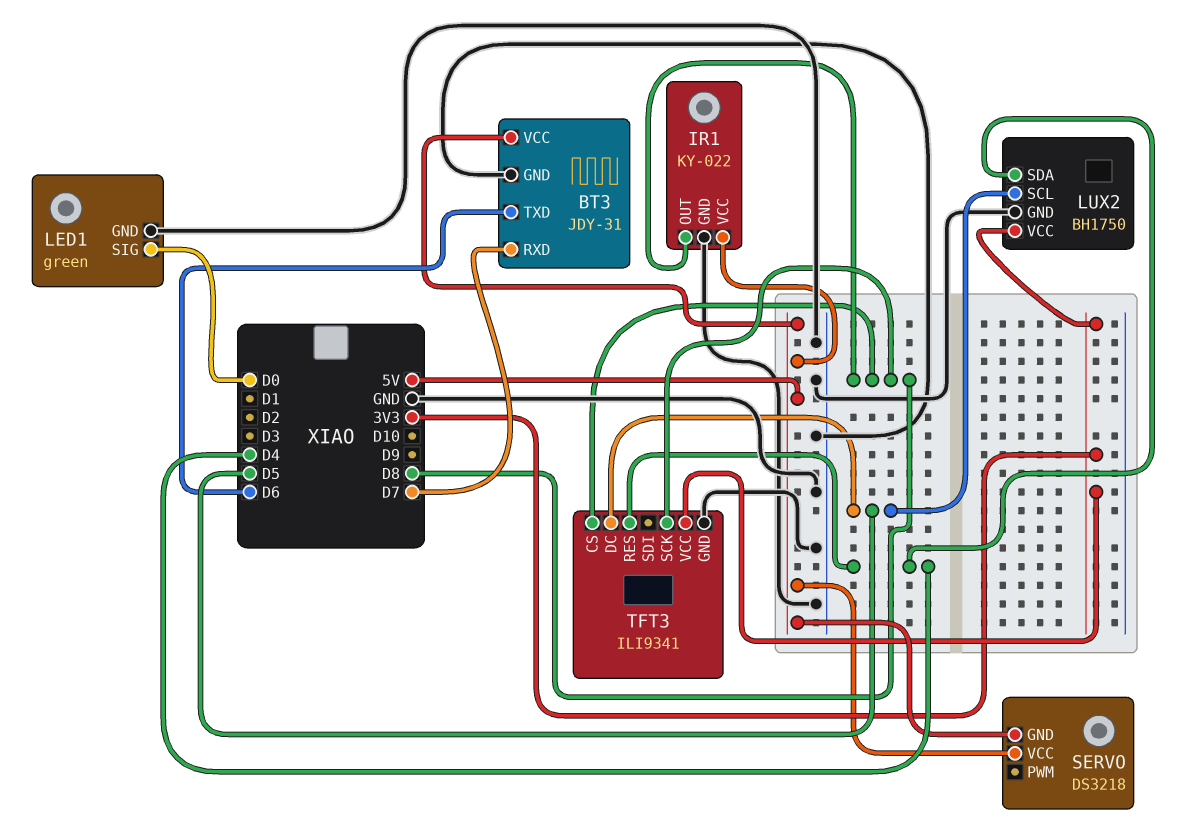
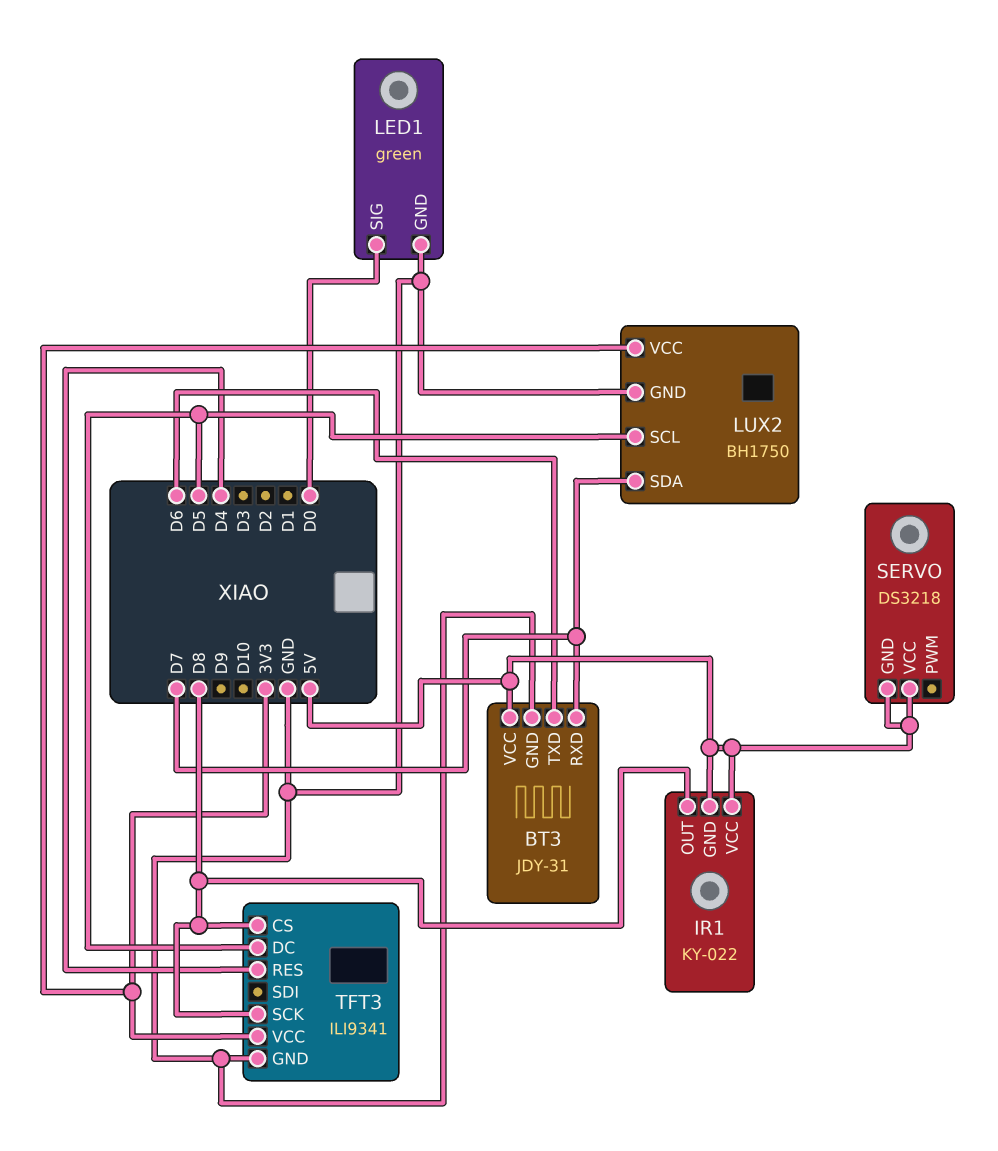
IR1 pin GND: GND -> 5V
LUX2 pin SDA: D4 -> D7

